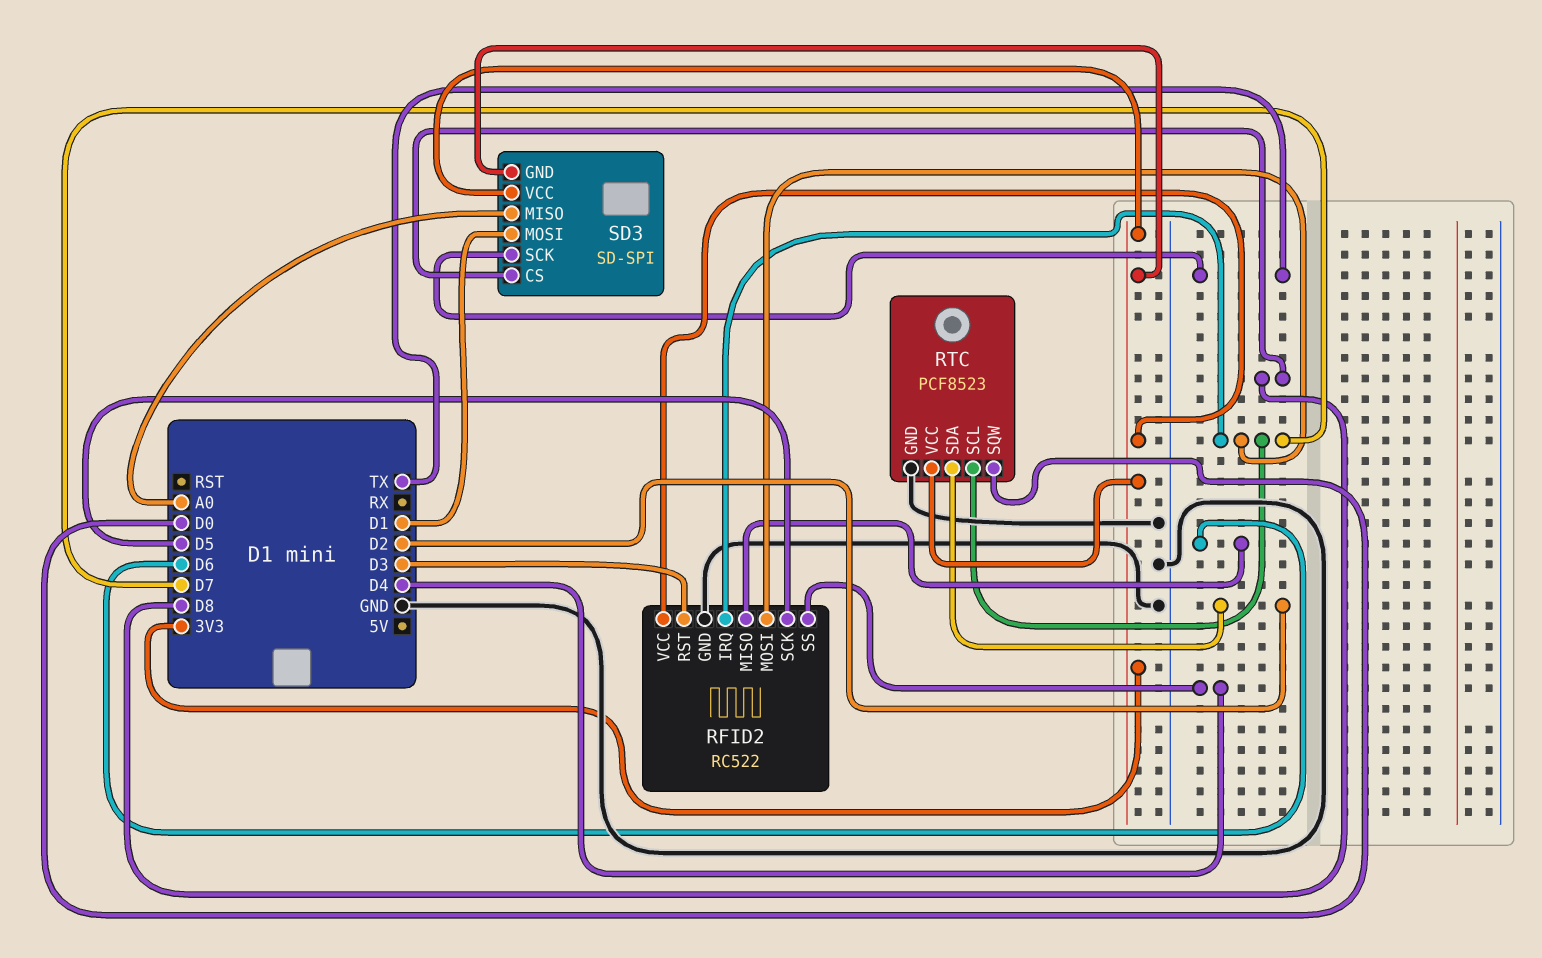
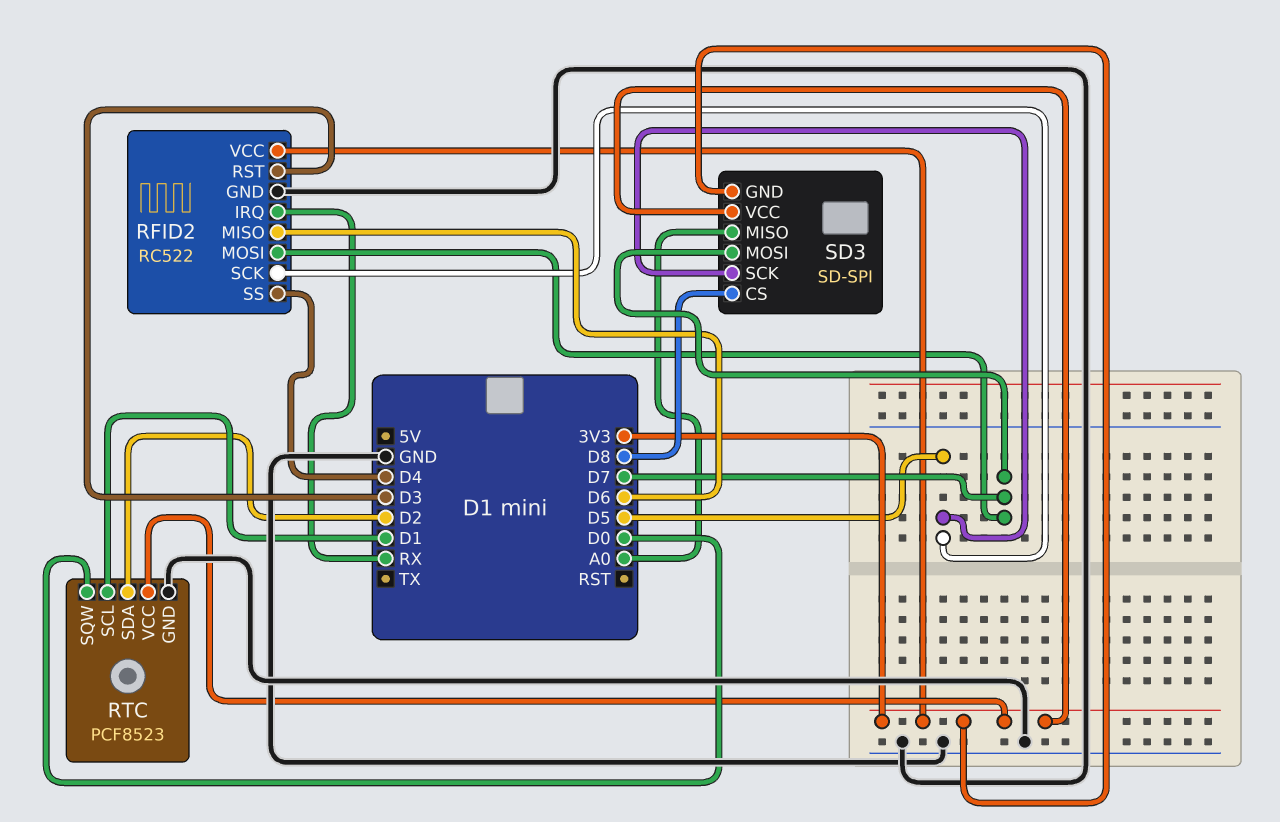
RFID2 pin IRQ: D7 -> RX
RTC pin SCL: D7 -> D1
SD3 pin MOSI: D1 -> D7
SD3 pin SCK: TX -> D5

